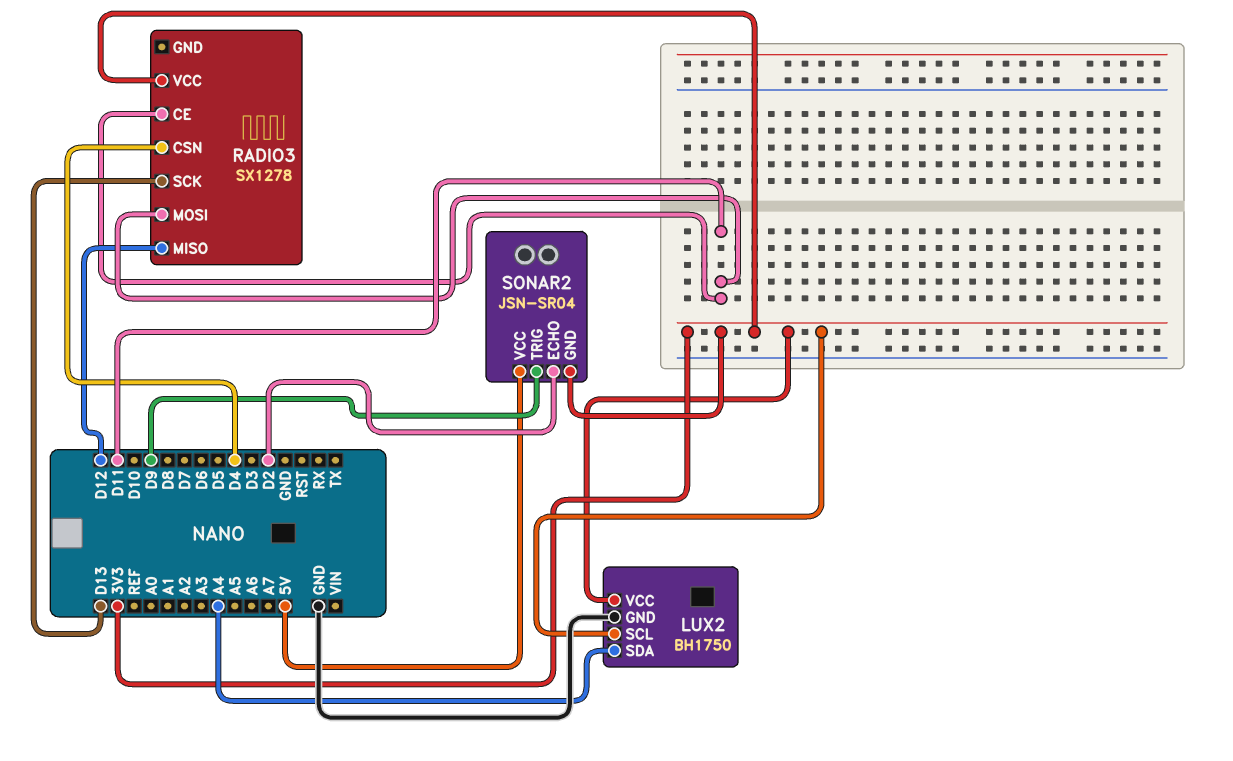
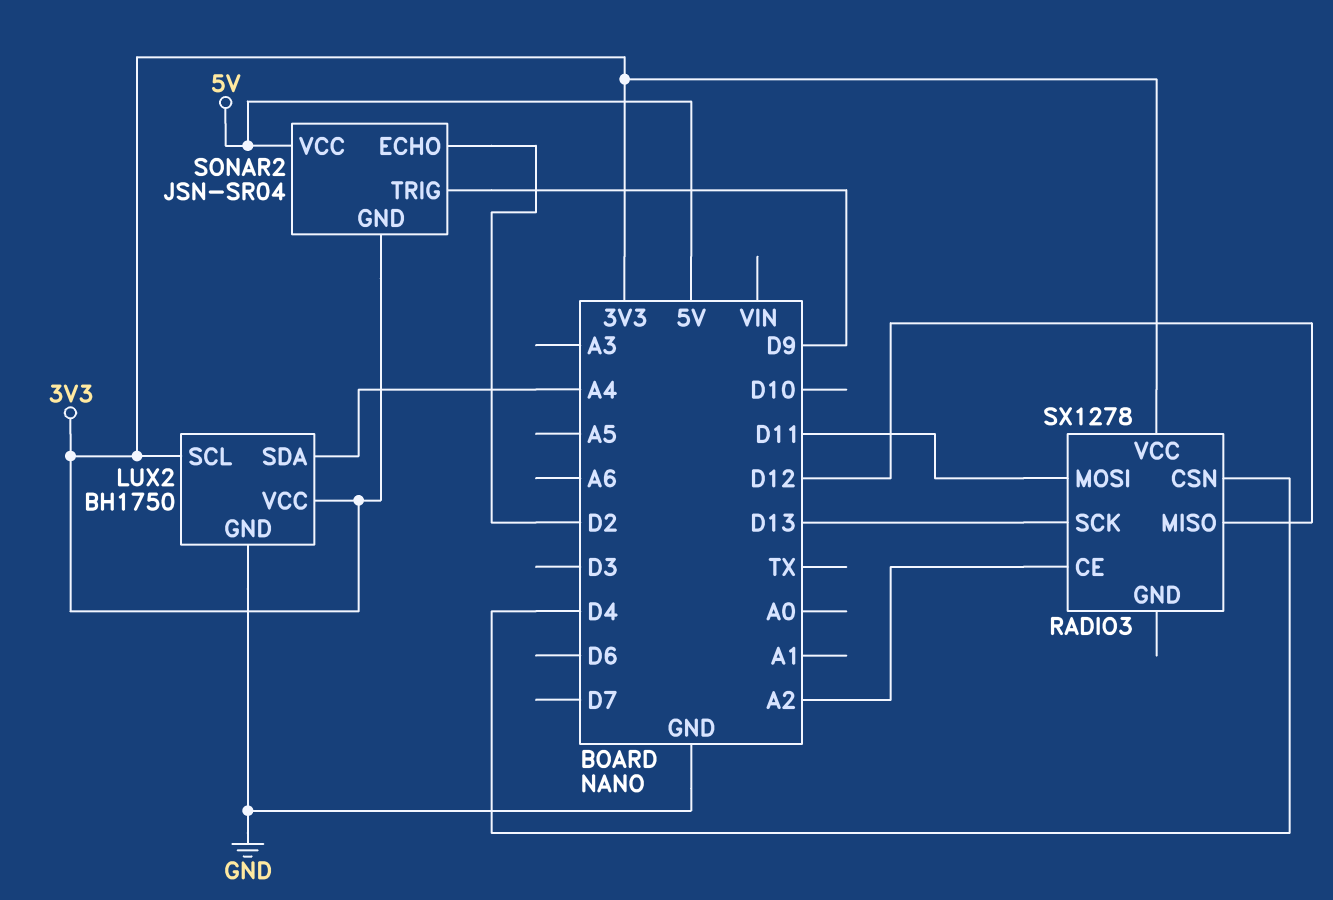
RADIO3 pin CE: D11 -> A2

